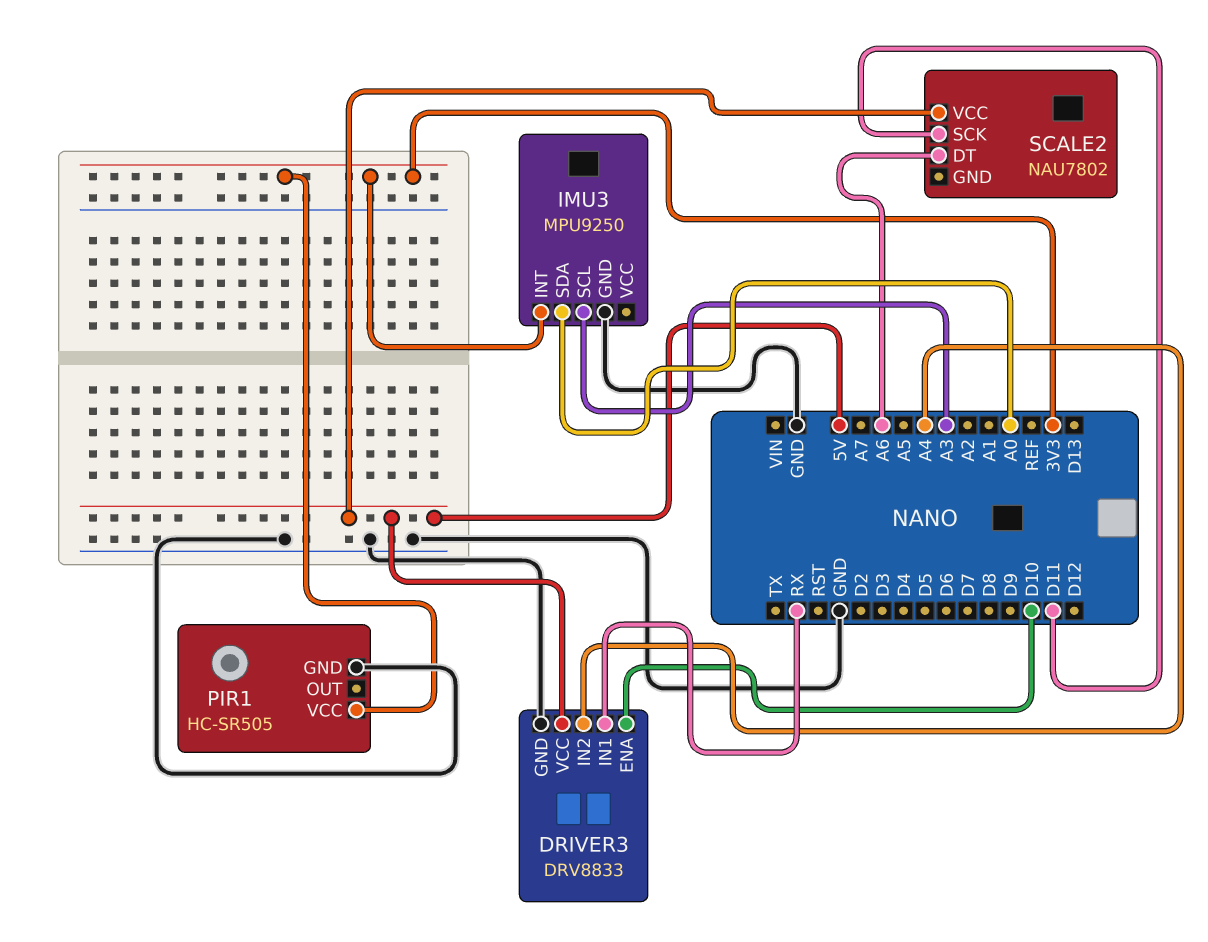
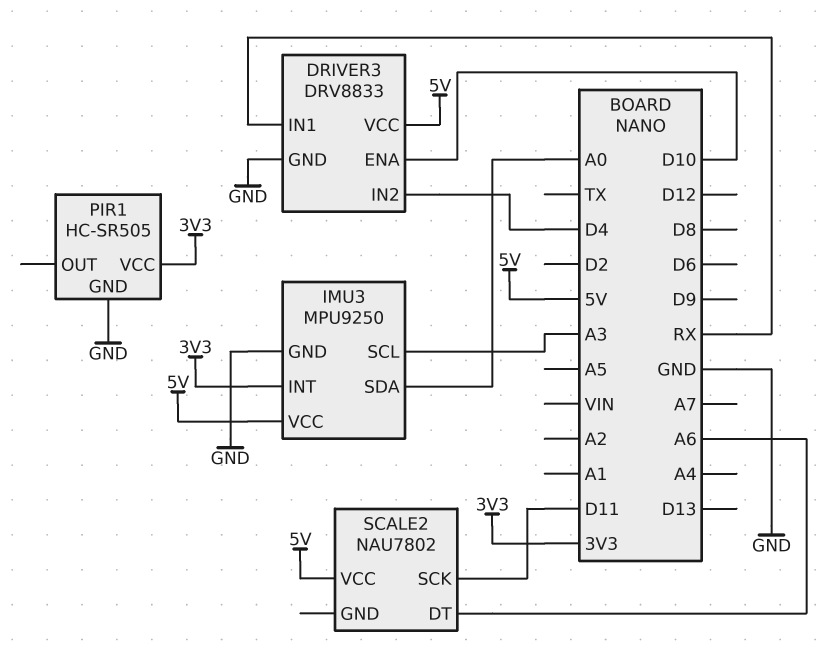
DRIVER3 pin IN2: A4 -> D4
IMU3 pin VCC: none -> 5V

